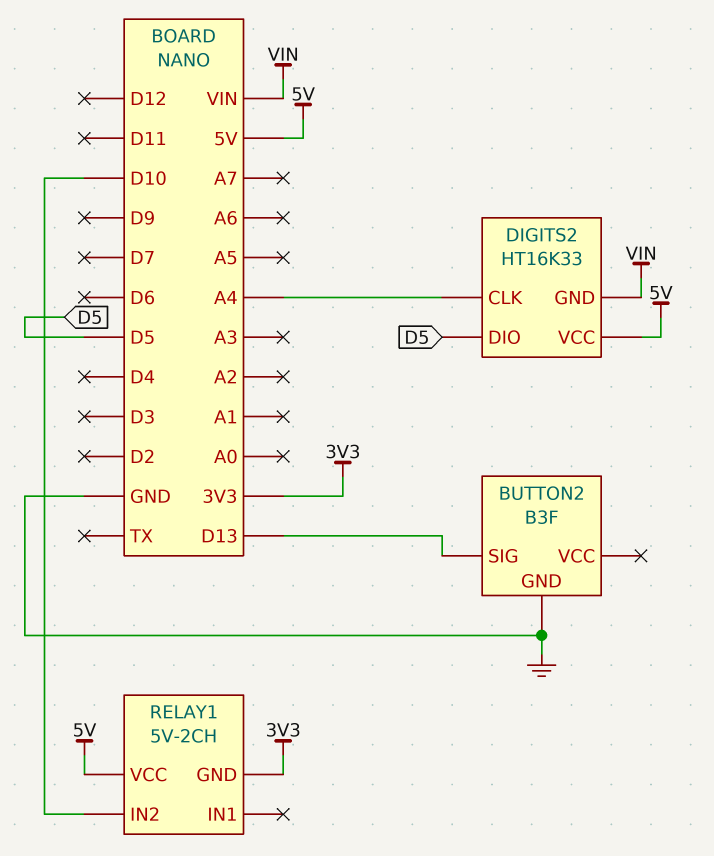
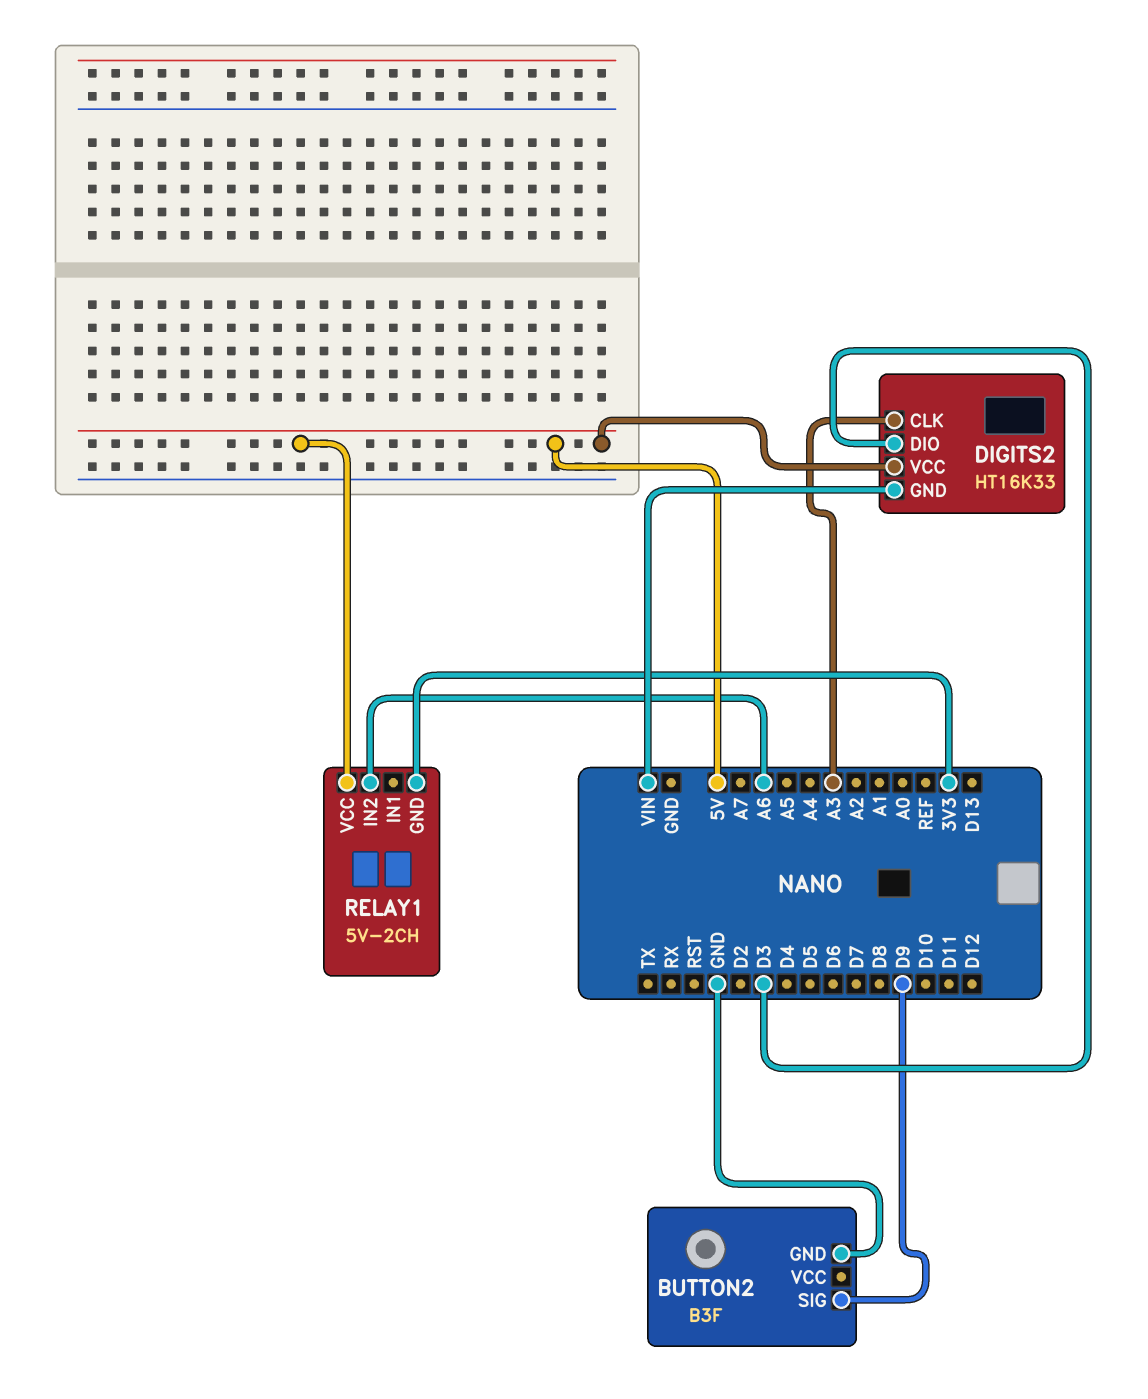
BUTTON2 pin SIG: D13 -> D9
DIGITS2 pin CLK: A4 -> A3
DIGITS2 pin DIO: D5 -> D3
RELAY1 pin IN2: D10 -> A6

